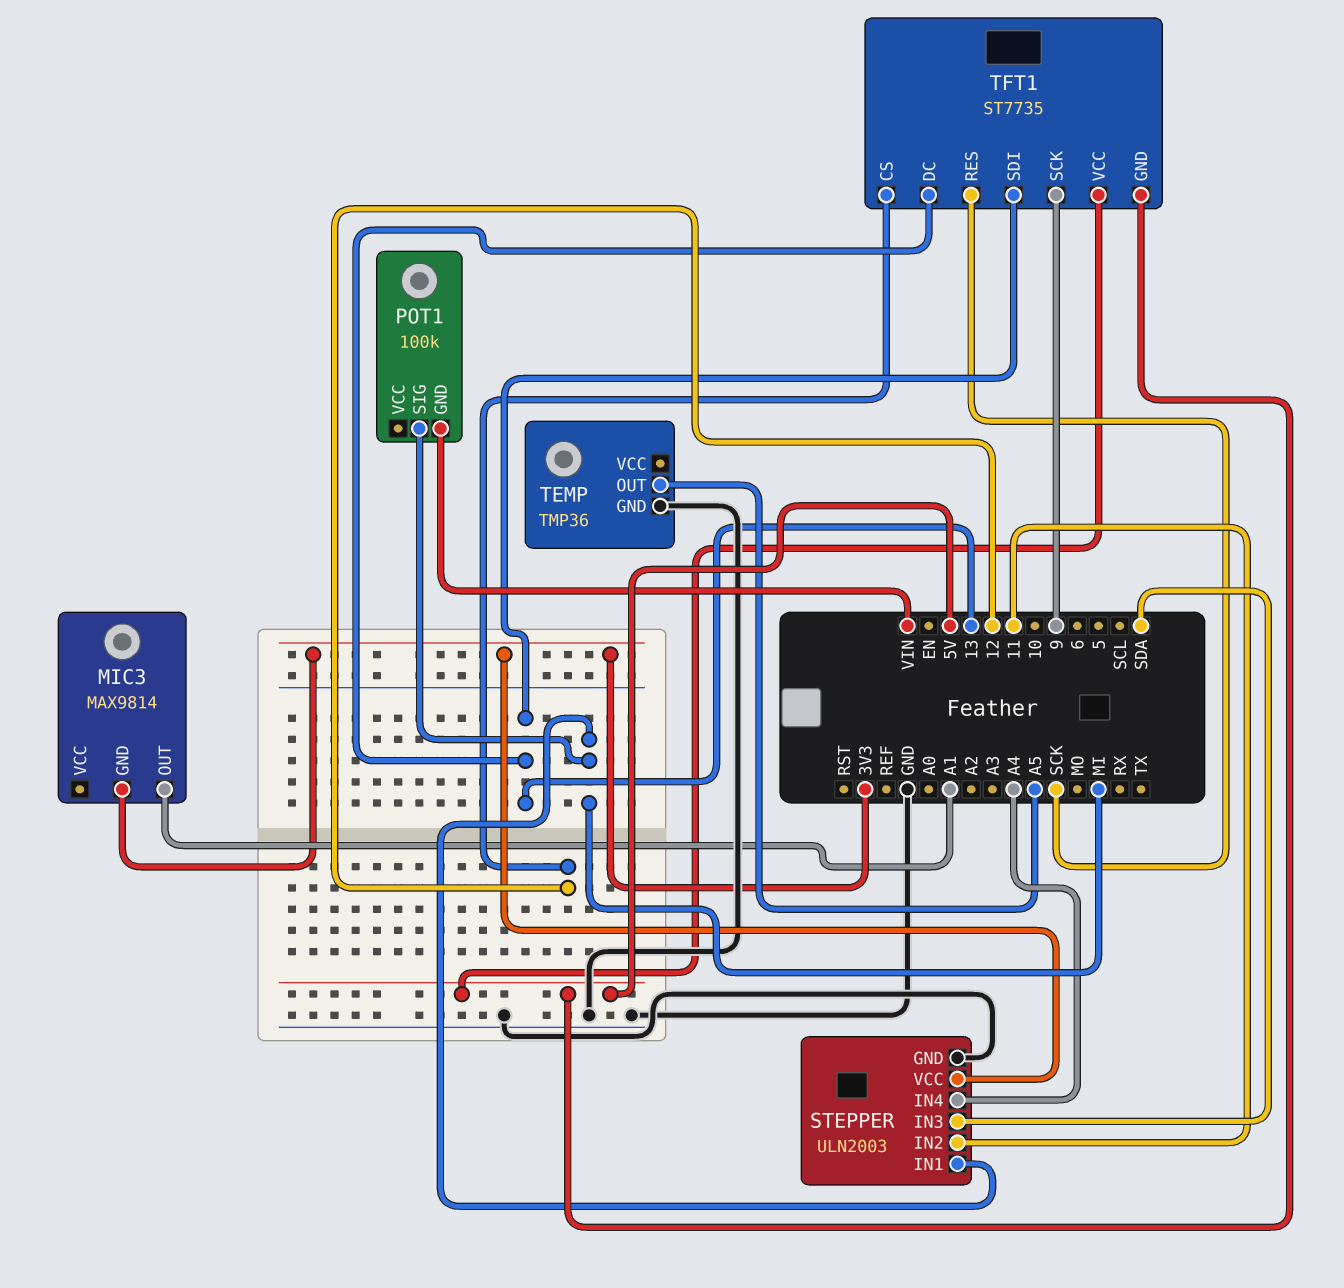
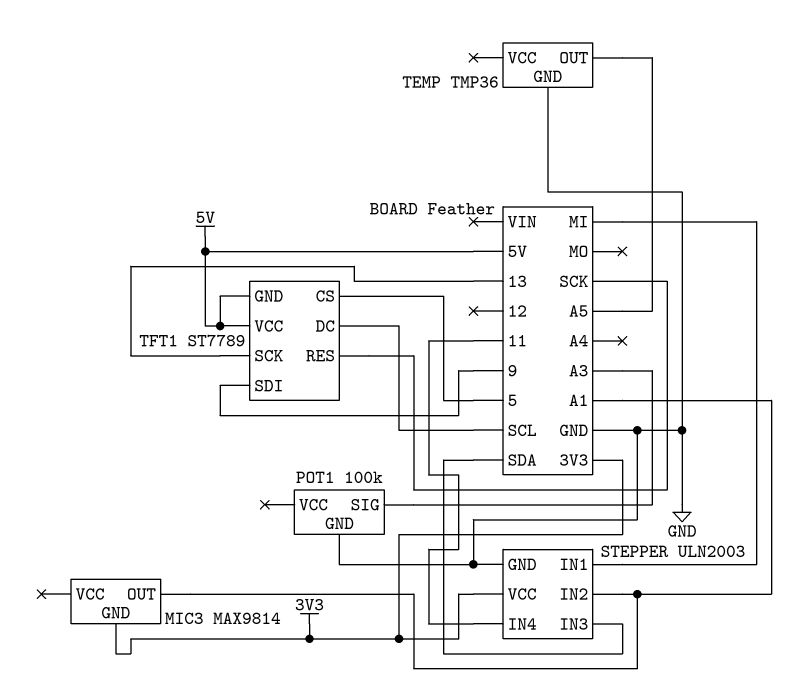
POT1 pin GND: VIN -> GND
POT1 pin SIG: MI -> A3
STEPPER pin IN2: 11 -> A1
STEPPER pin IN4: A4 -> 11
TFT1: ST7735 -> ST7789
TFT1 pin CS: 12 -> 5
TFT1 pin DC: 13 -> SCL
TFT1 pin SCK: 9 -> 13
TFT1 pin SDI: 13 -> 9

